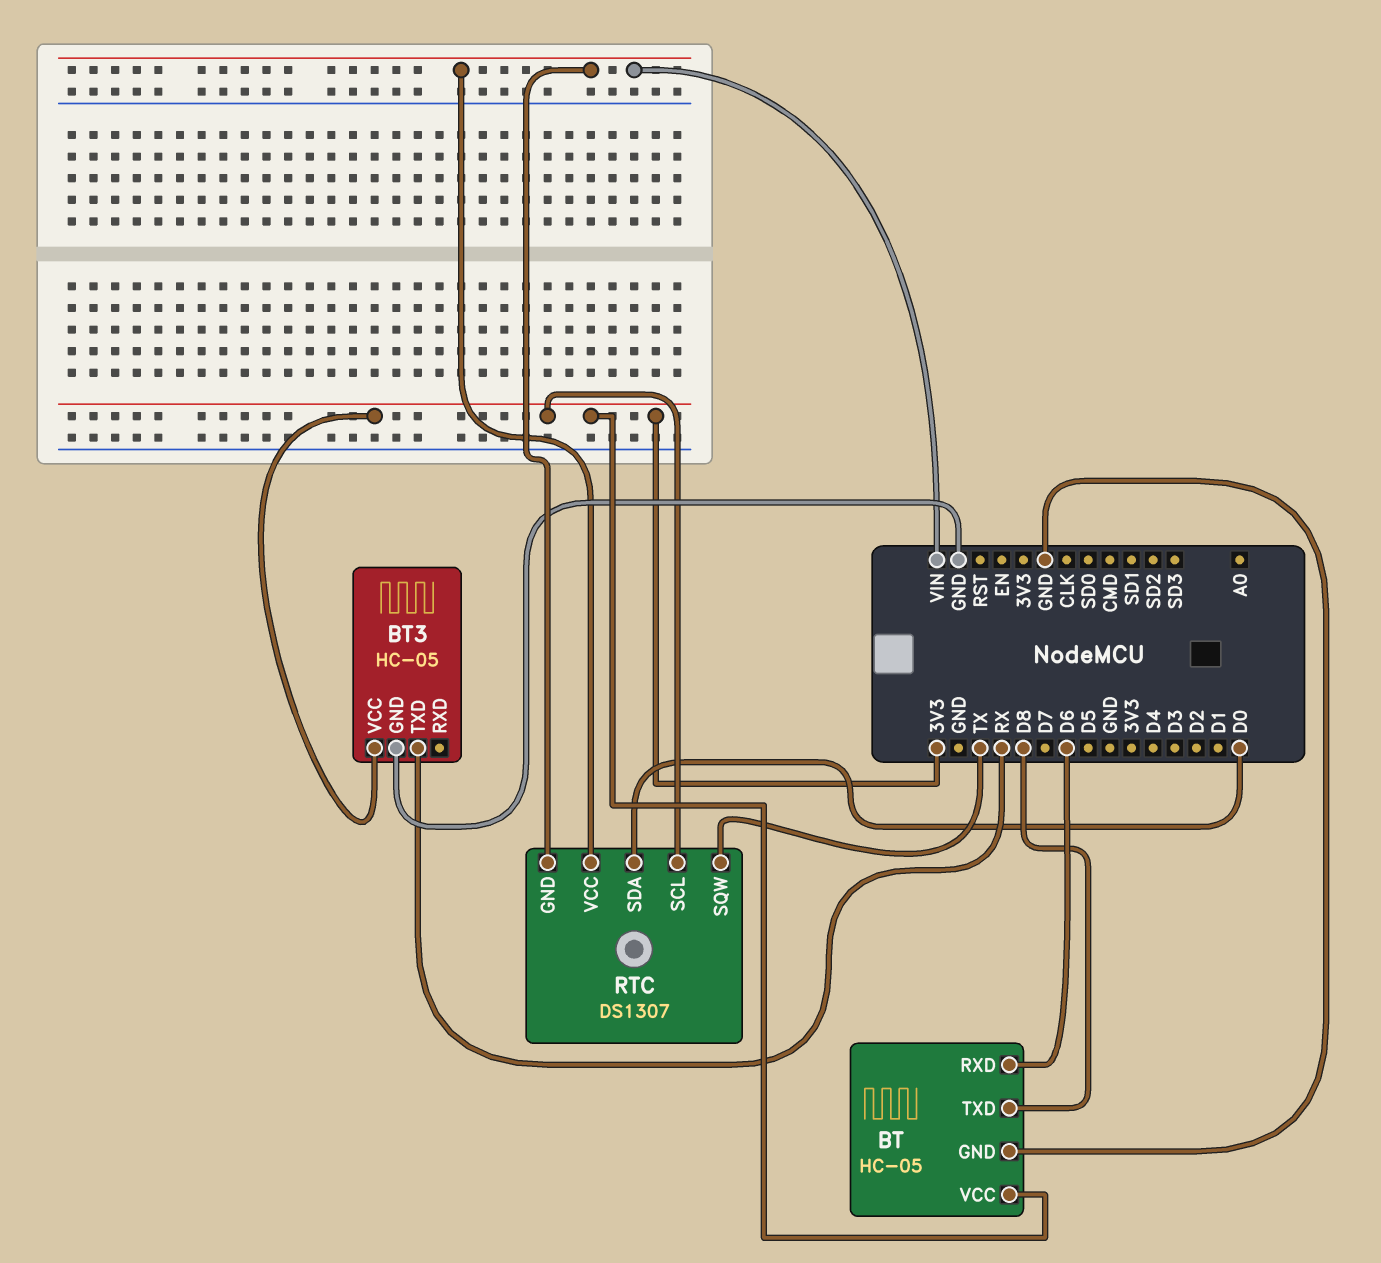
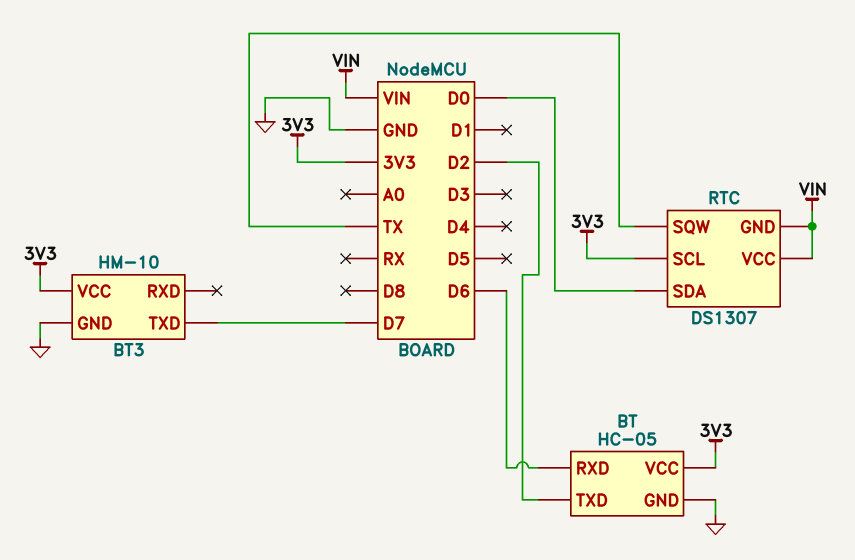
BT pin TXD: D8 -> D2
BT3: HC-05 -> HM-10
BT3 pin TXD: RX -> D7

